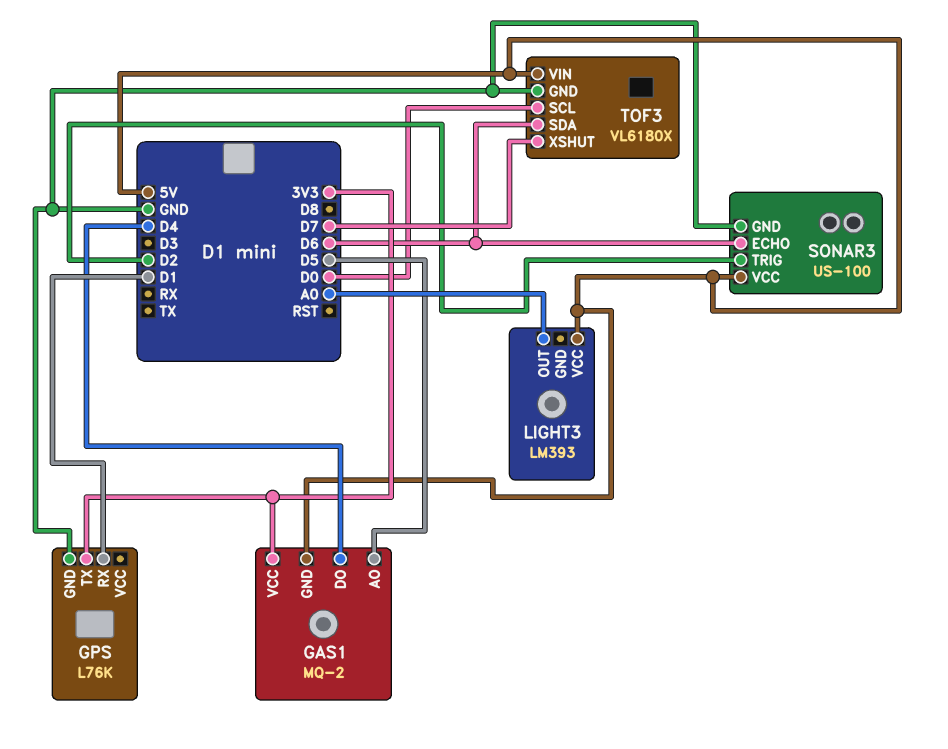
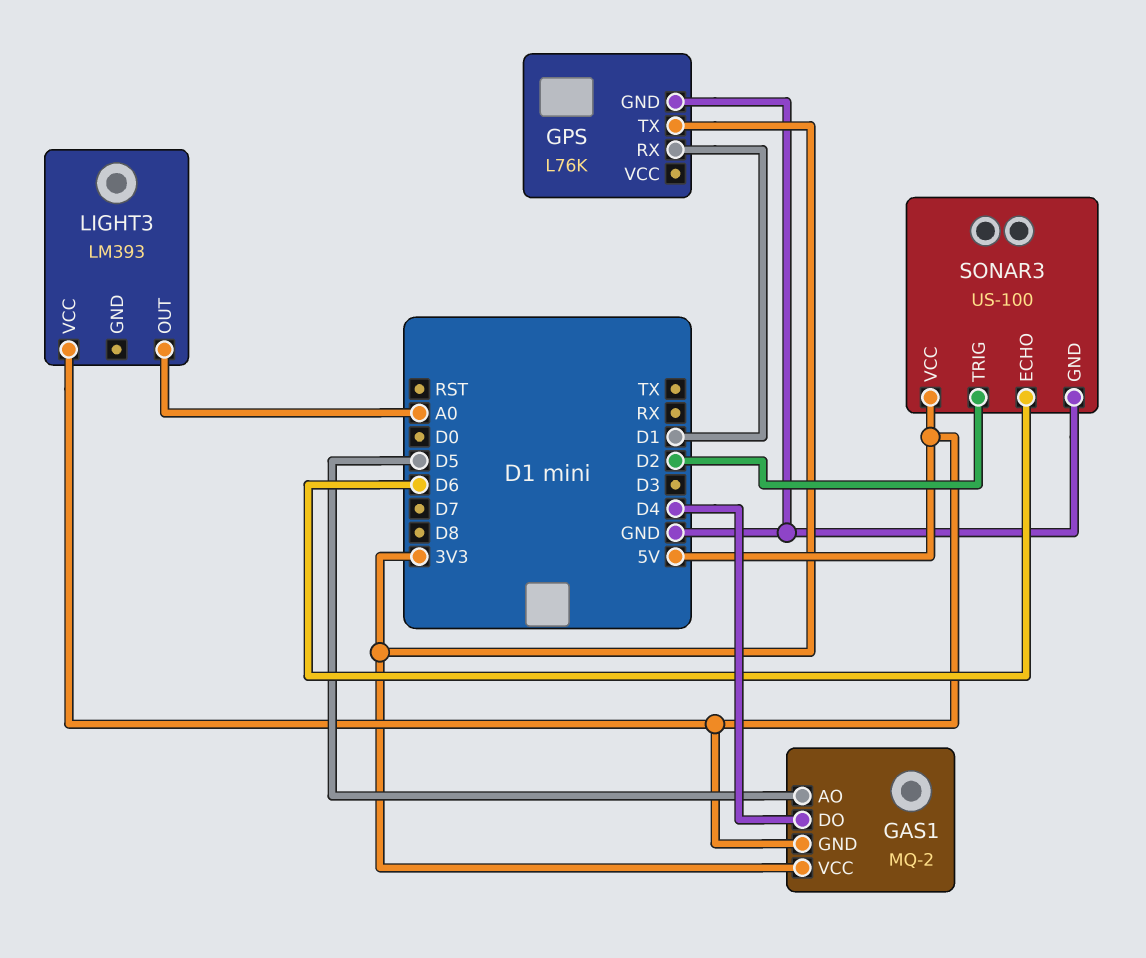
TOF3: VL6180X -> none
TOF3 pin GND: GND -> none
TOF3 pin SCL: D0 -> none
TOF3 pin SDA: D6 -> none
TOF3 pin VIN: 5V -> none
TOF3 pin XSHUT: D7 -> none

